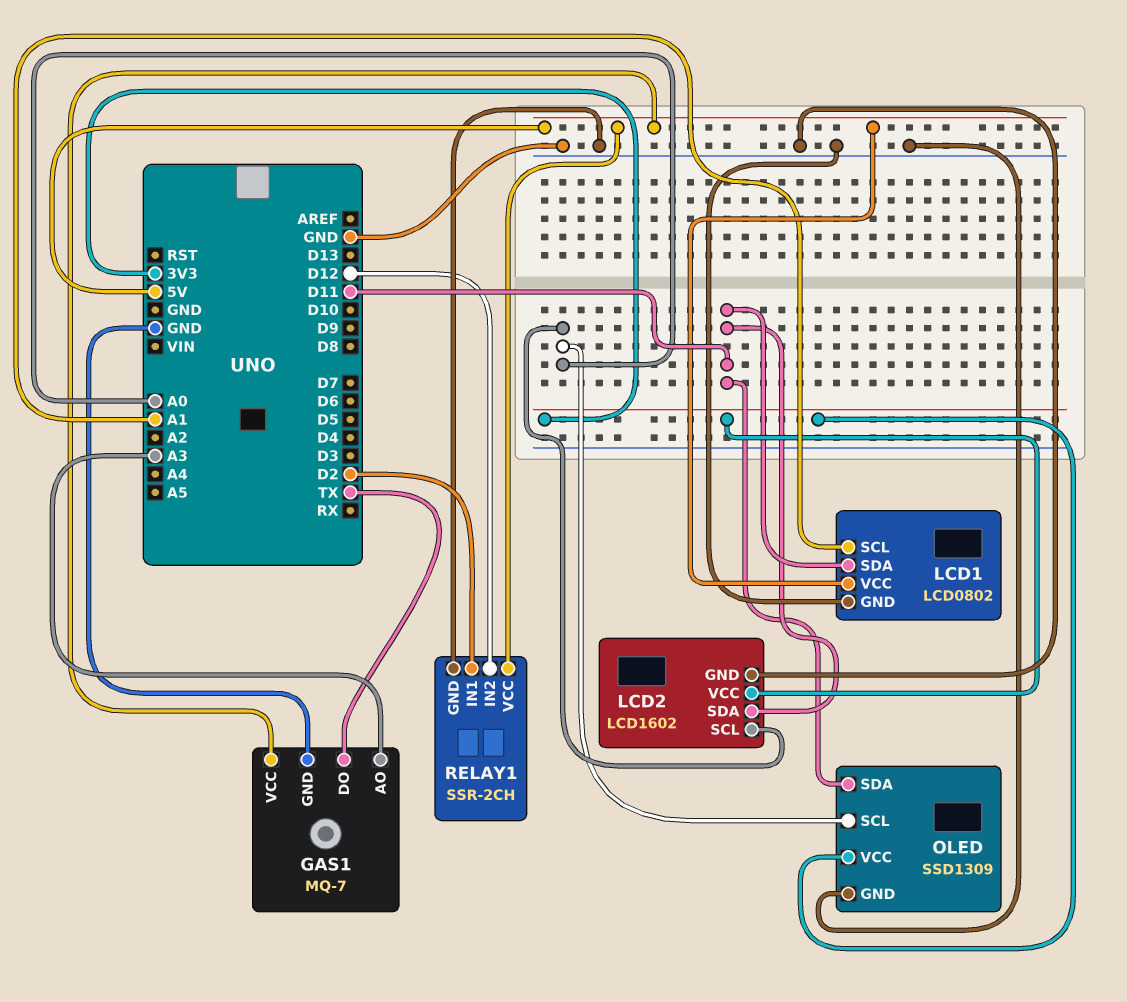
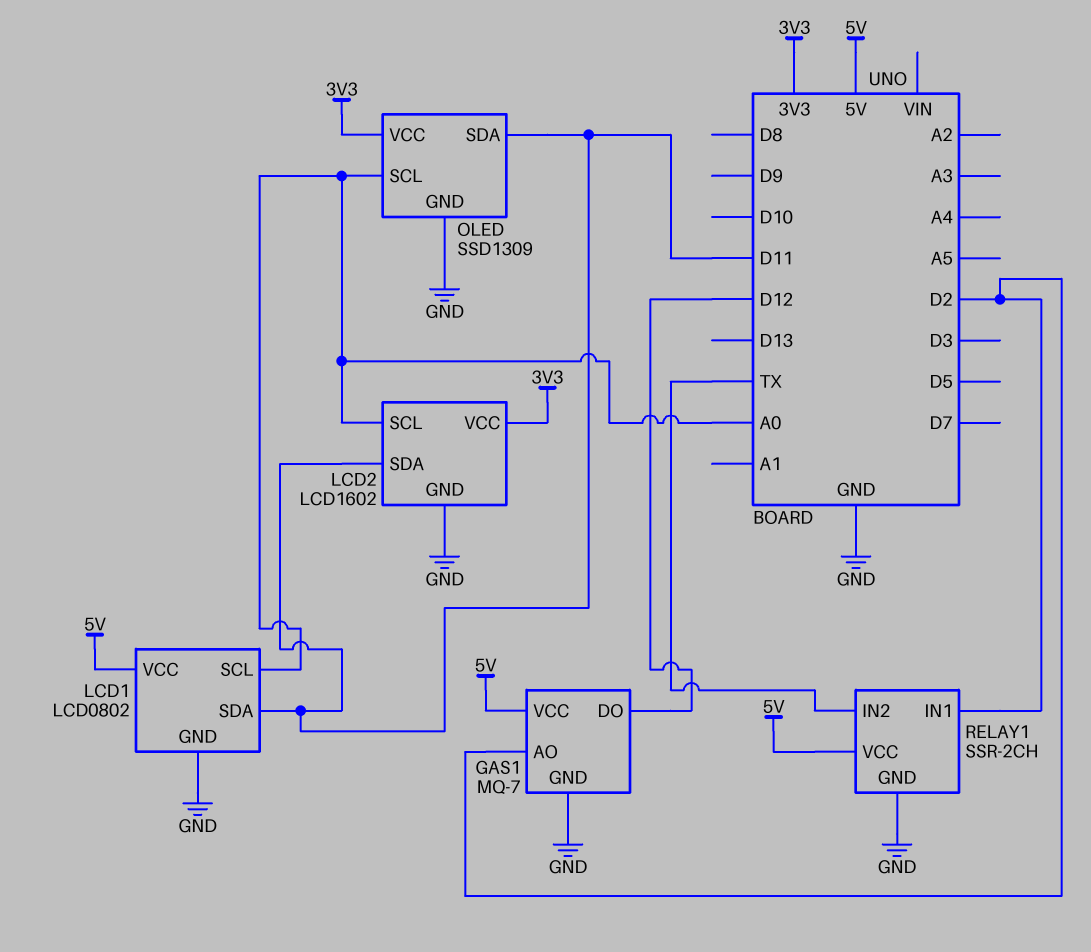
GAS1 pin AO: A3 -> D2
GAS1 pin DO: TX -> D12
LCD1 pin SCL: A1 -> A0
RELAY1 pin IN2: D12 -> TX

